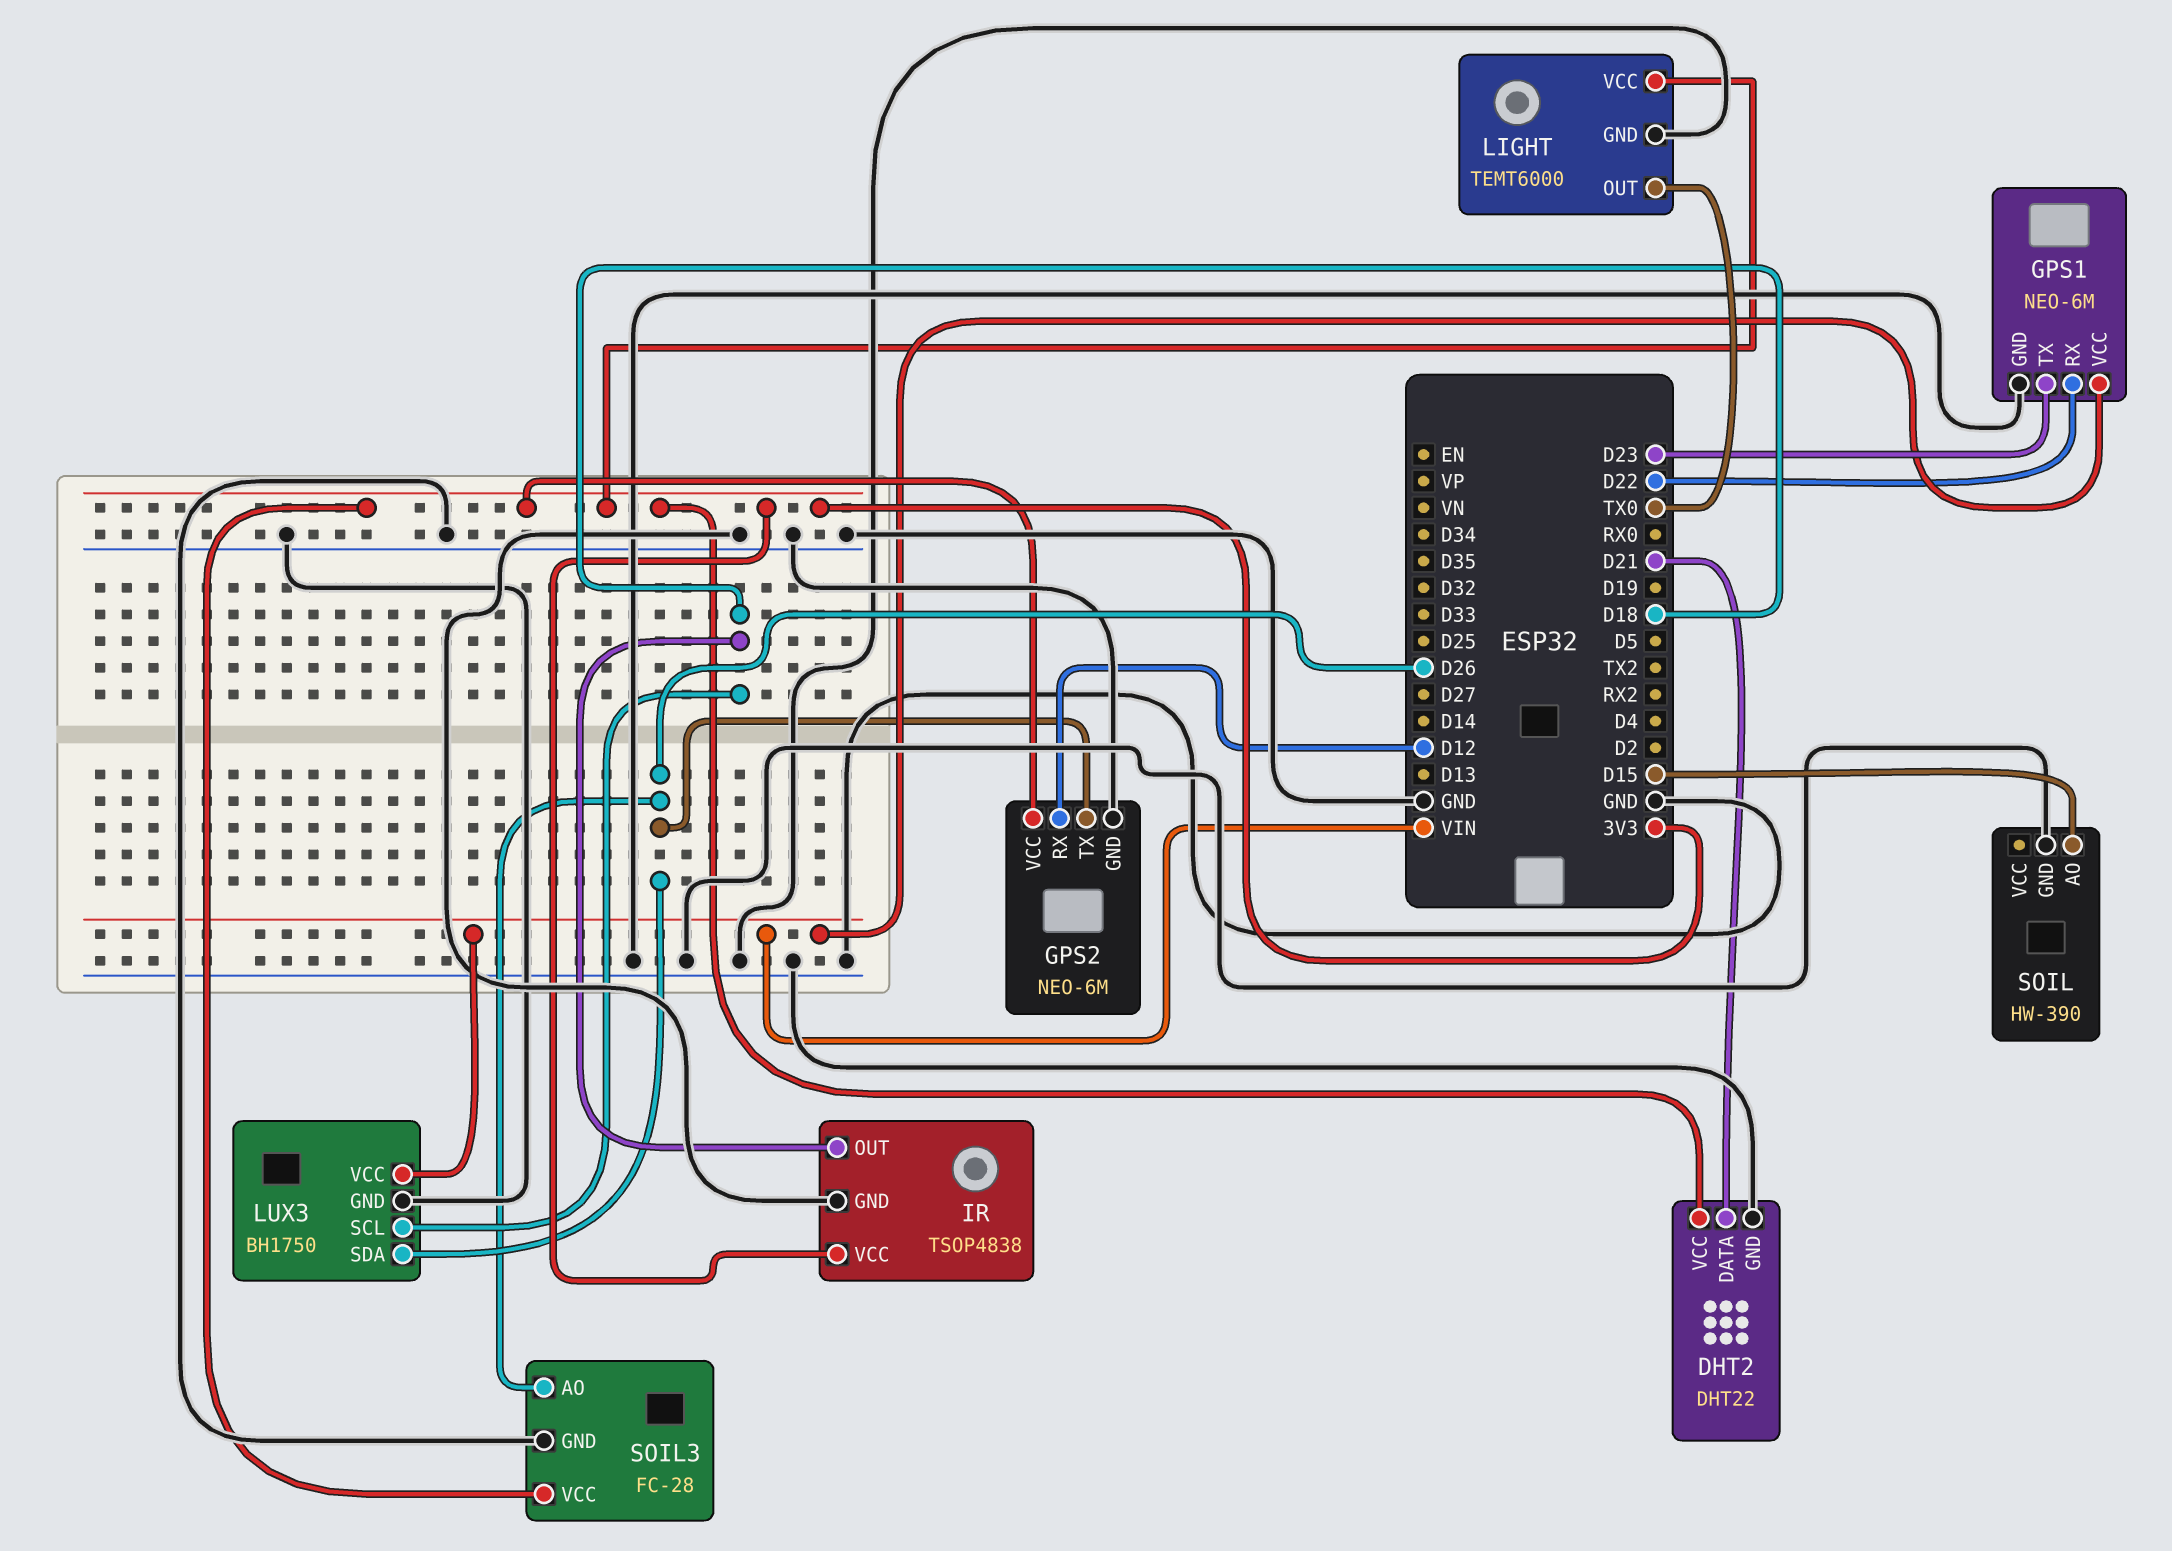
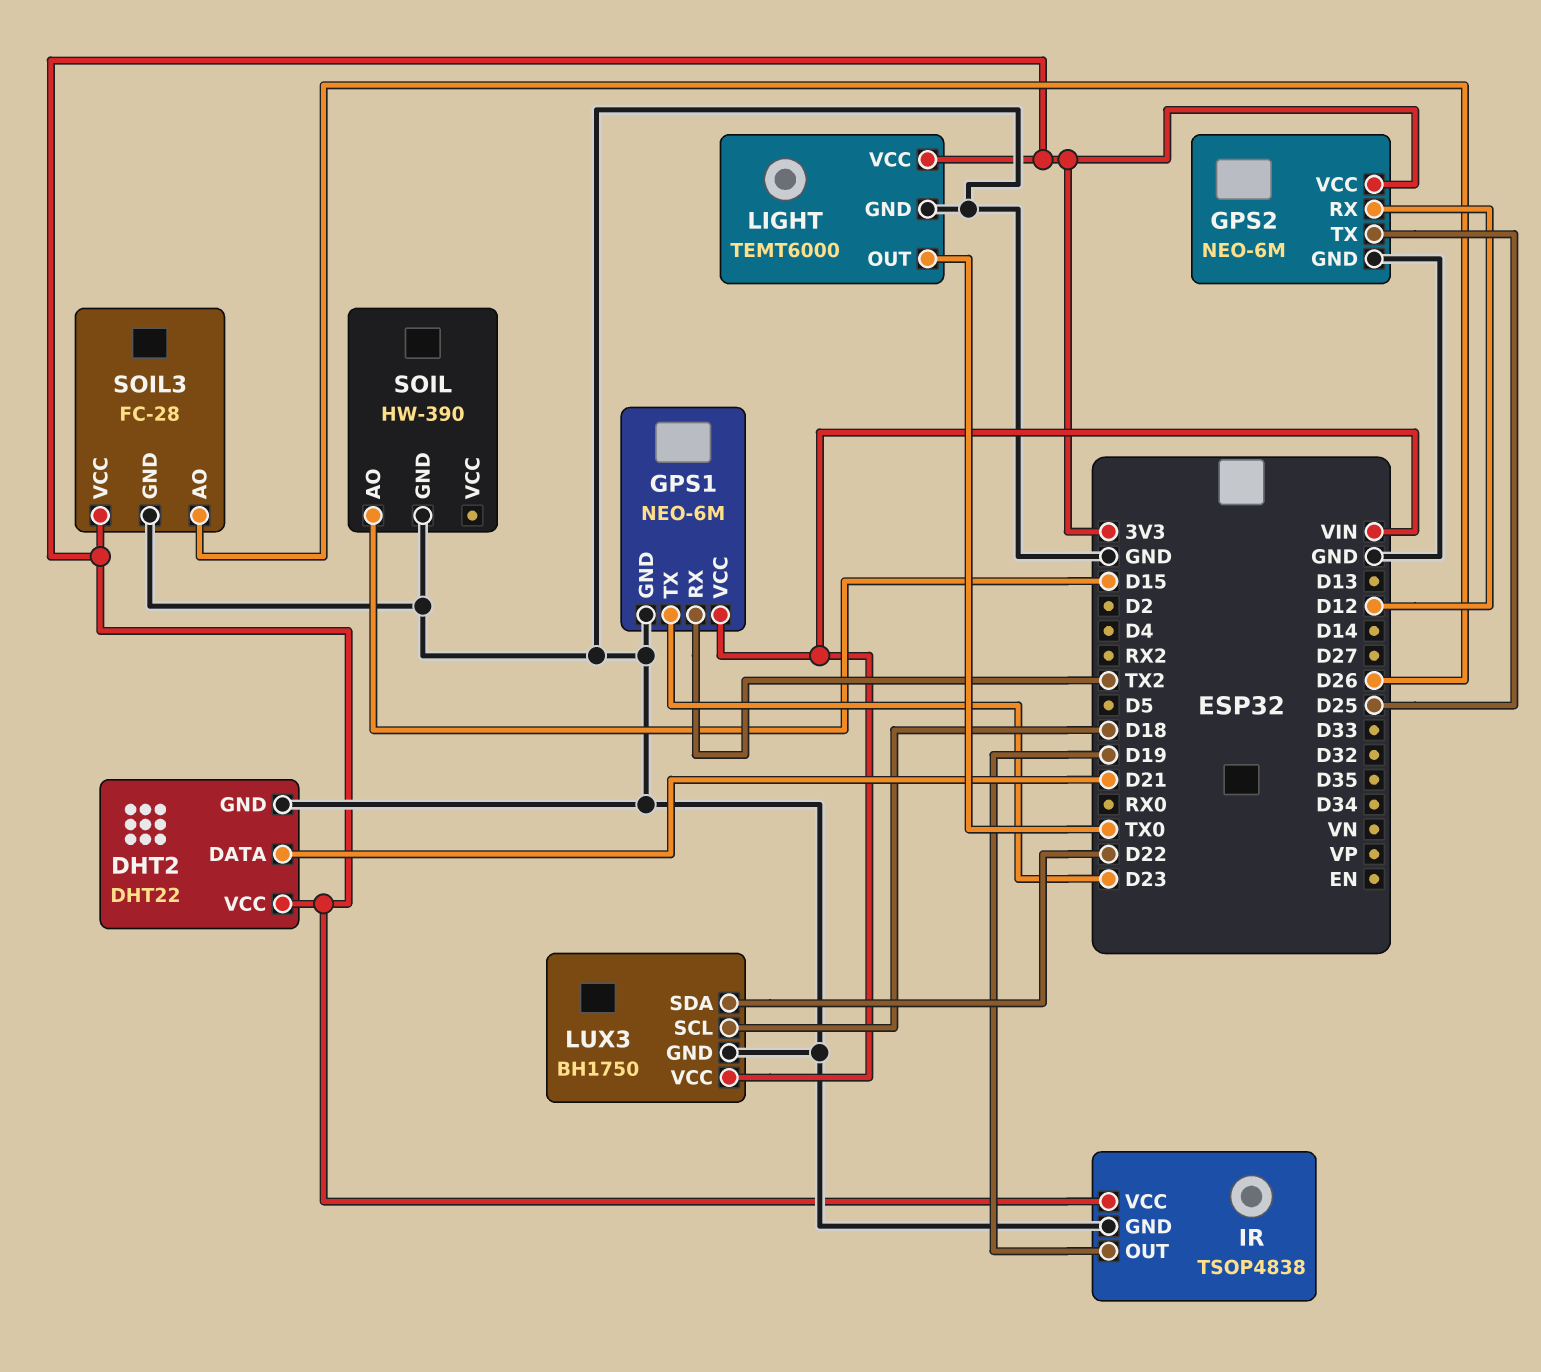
GPS1 pin RX: D22 -> TX2
GPS2 pin TX: D26 -> D25
IR pin OUT: D18 -> D19
LUX3 pin SDA: D26 -> D22

